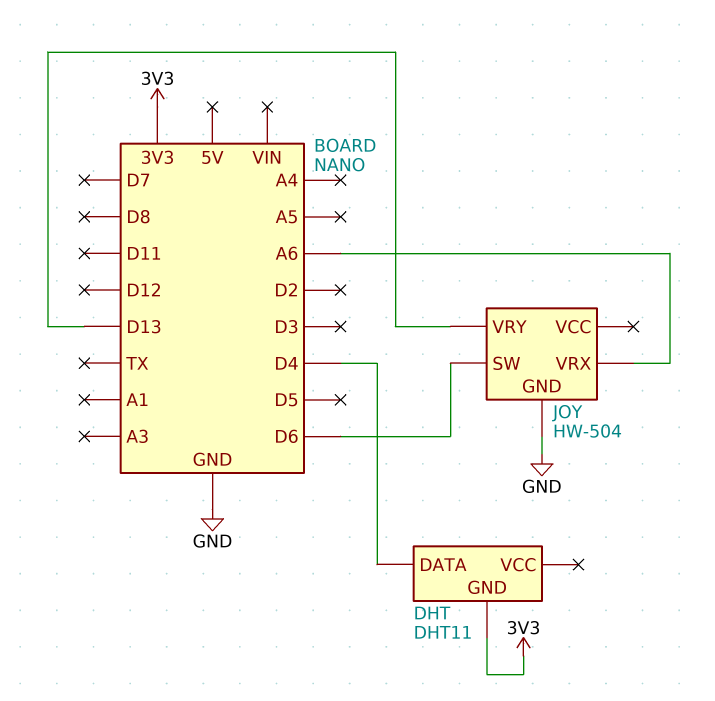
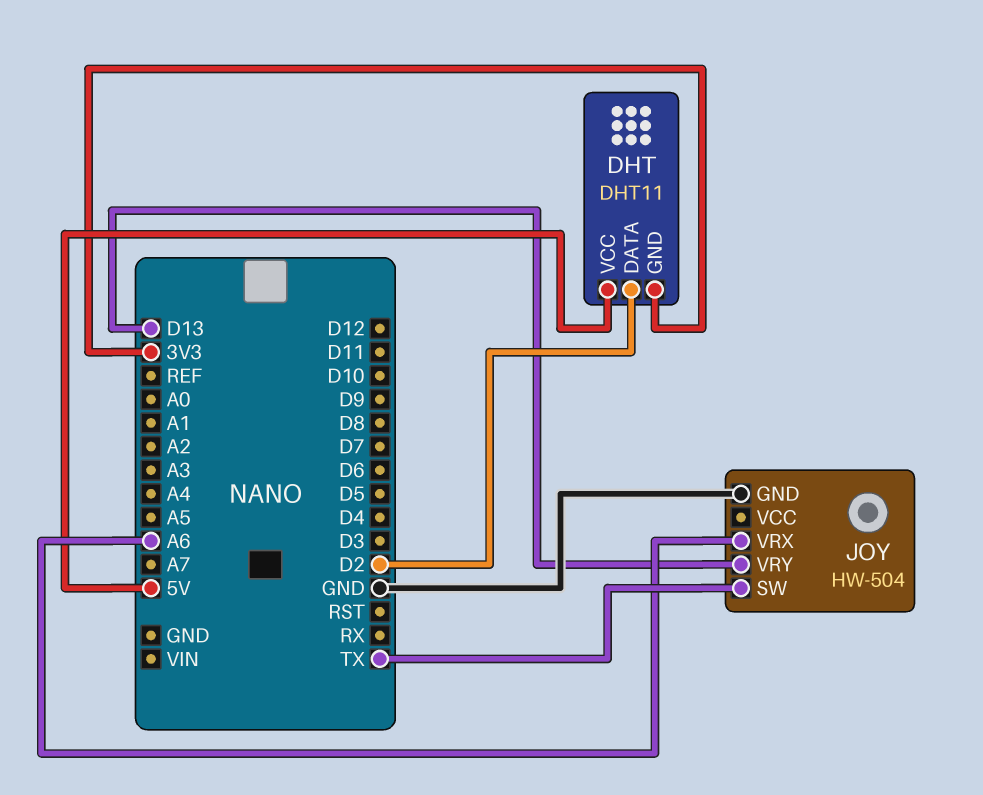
DHT pin DATA: D4 -> D2
DHT pin VCC: none -> 5V
JOY pin SW: D6 -> TX

